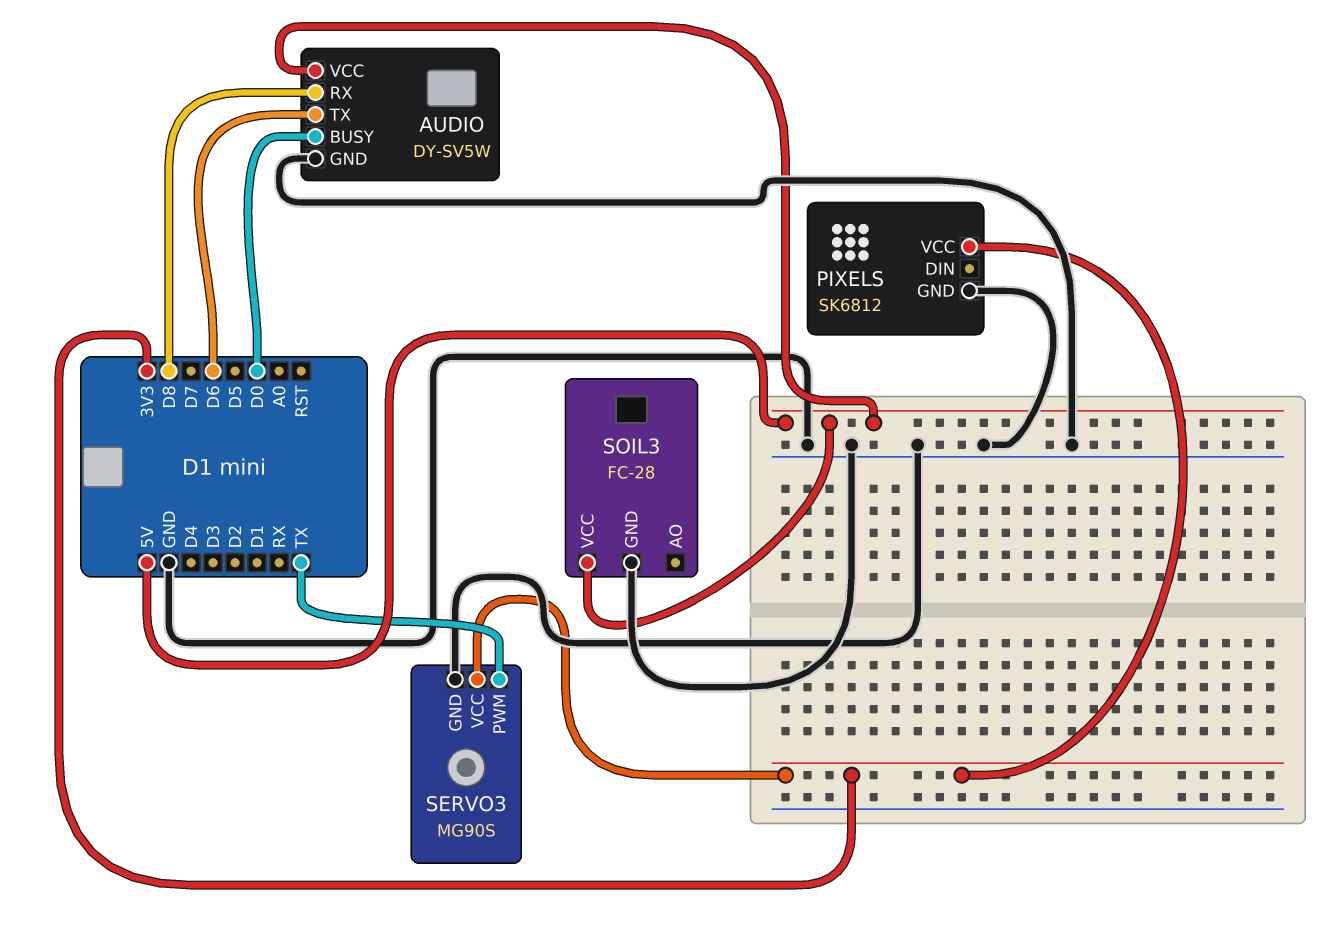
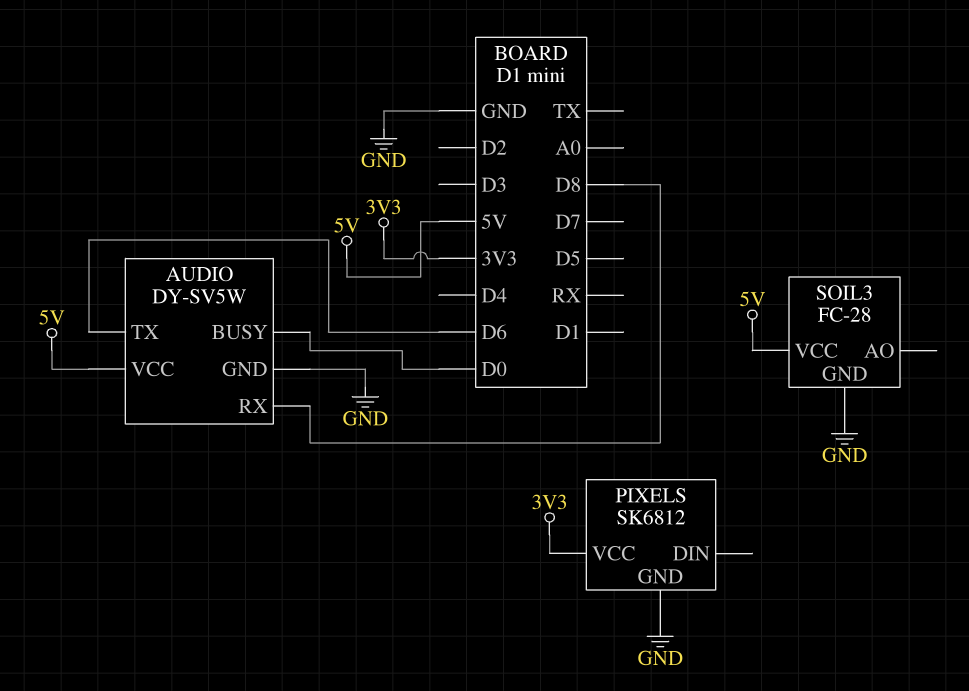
SERVO3: MG90S -> none
SERVO3 pin GND: GND -> none
SERVO3 pin PWM: TX -> none
SERVO3 pin VCC: 3V3 -> none

